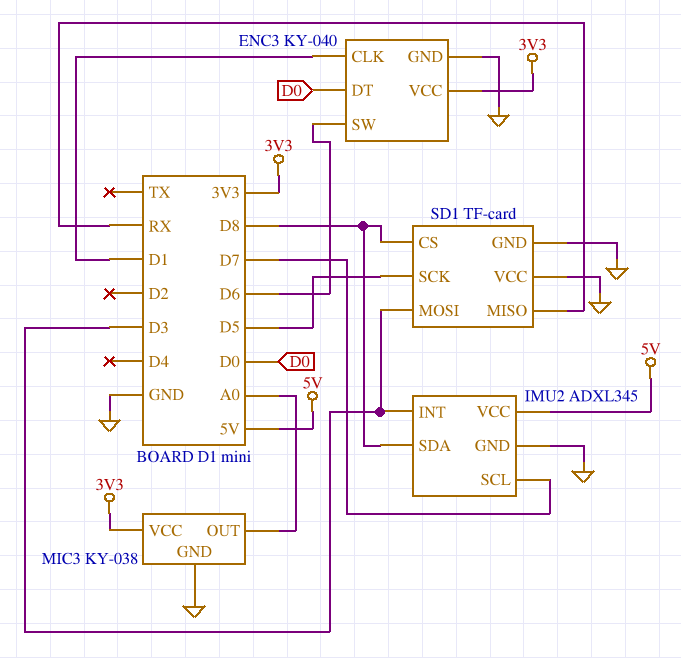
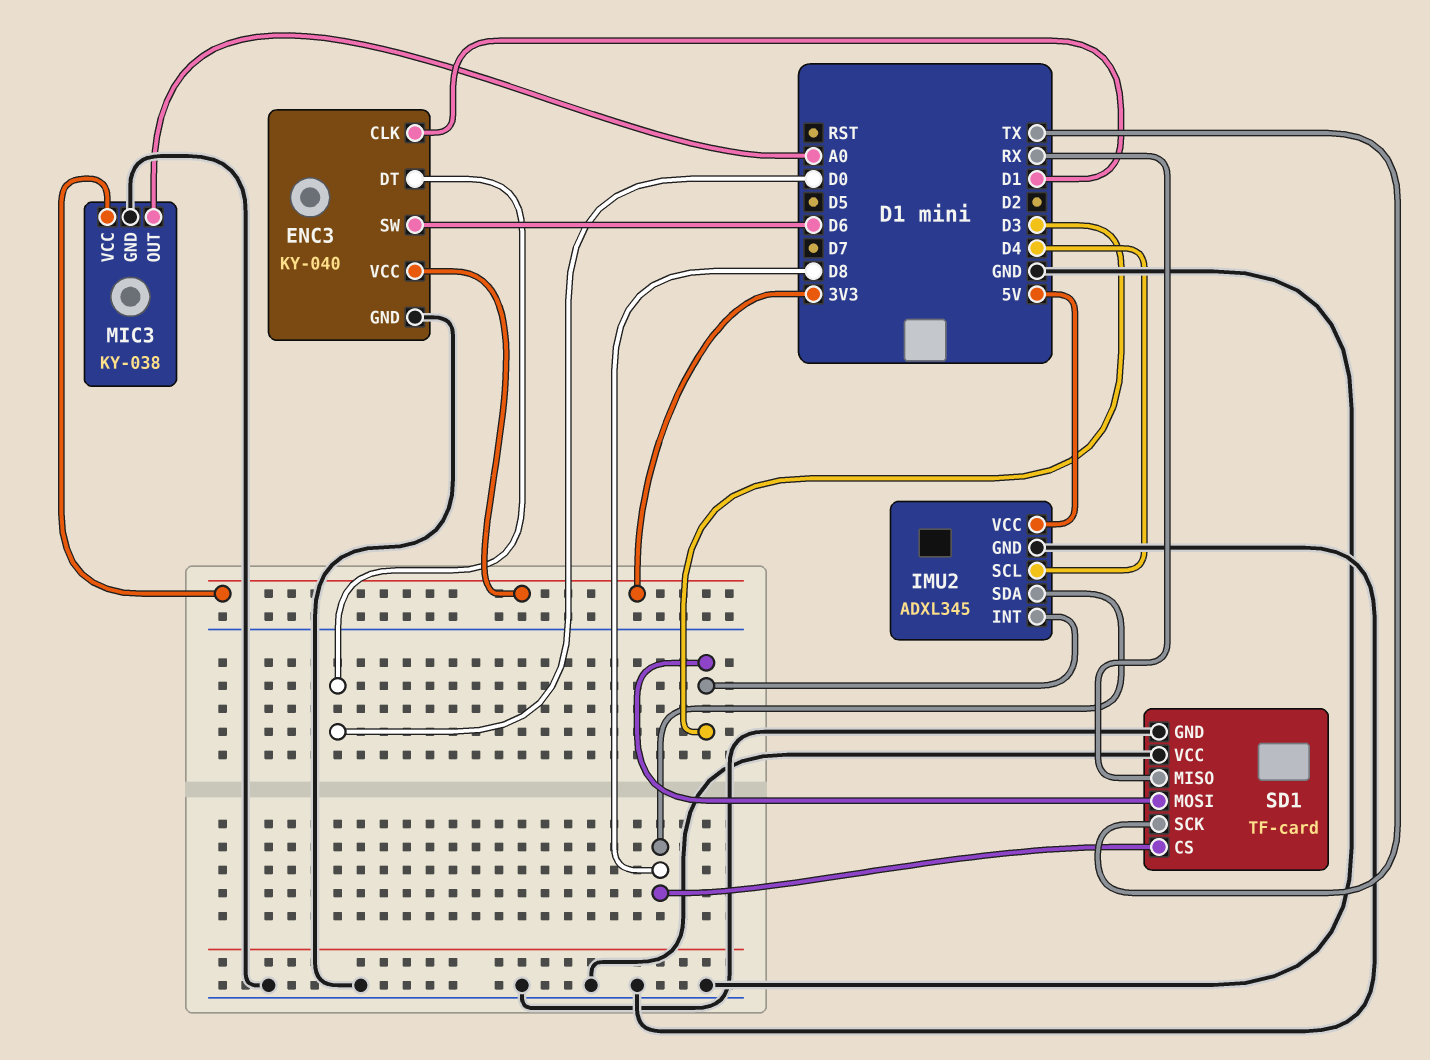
IMU2 pin SCL: D7 -> D4
SD1 pin SCK: D5 -> TX

